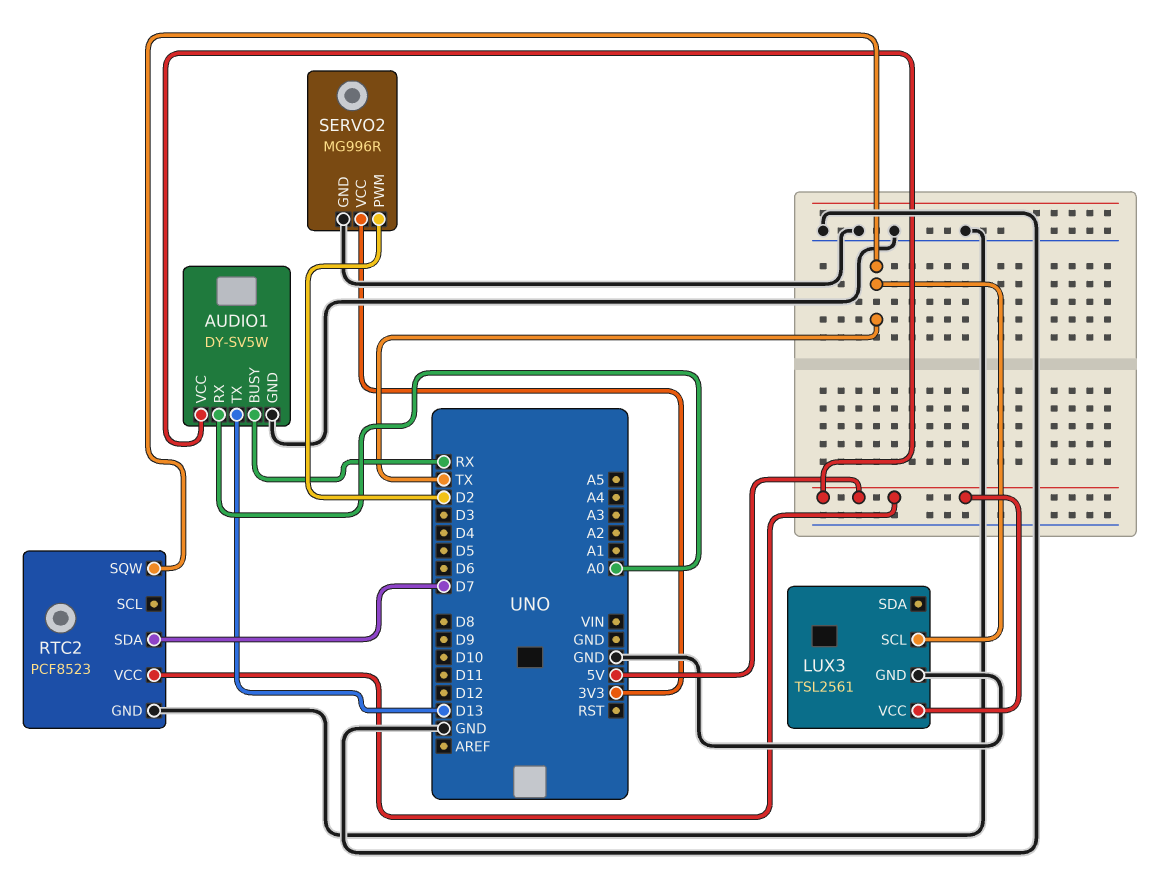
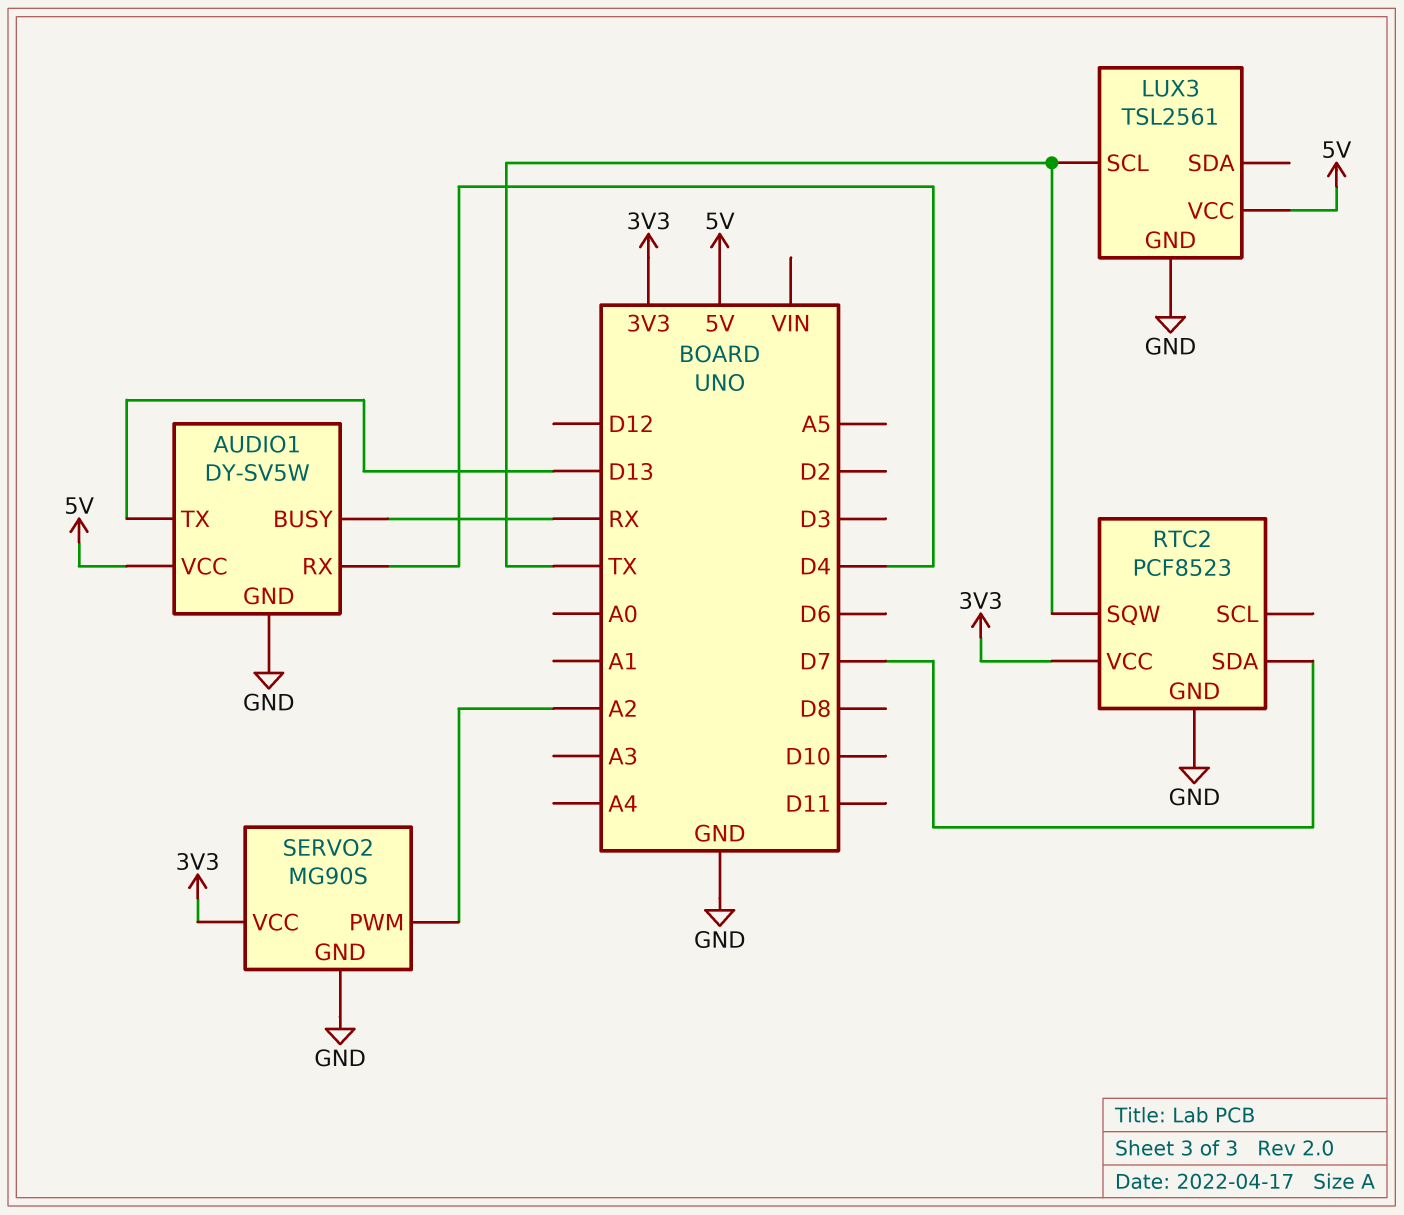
AUDIO1 pin RX: A0 -> D4
RTC2 pin VCC: 5V -> 3V3
SERVO2: MG996R -> MG90S
SERVO2 pin PWM: D2 -> A2

